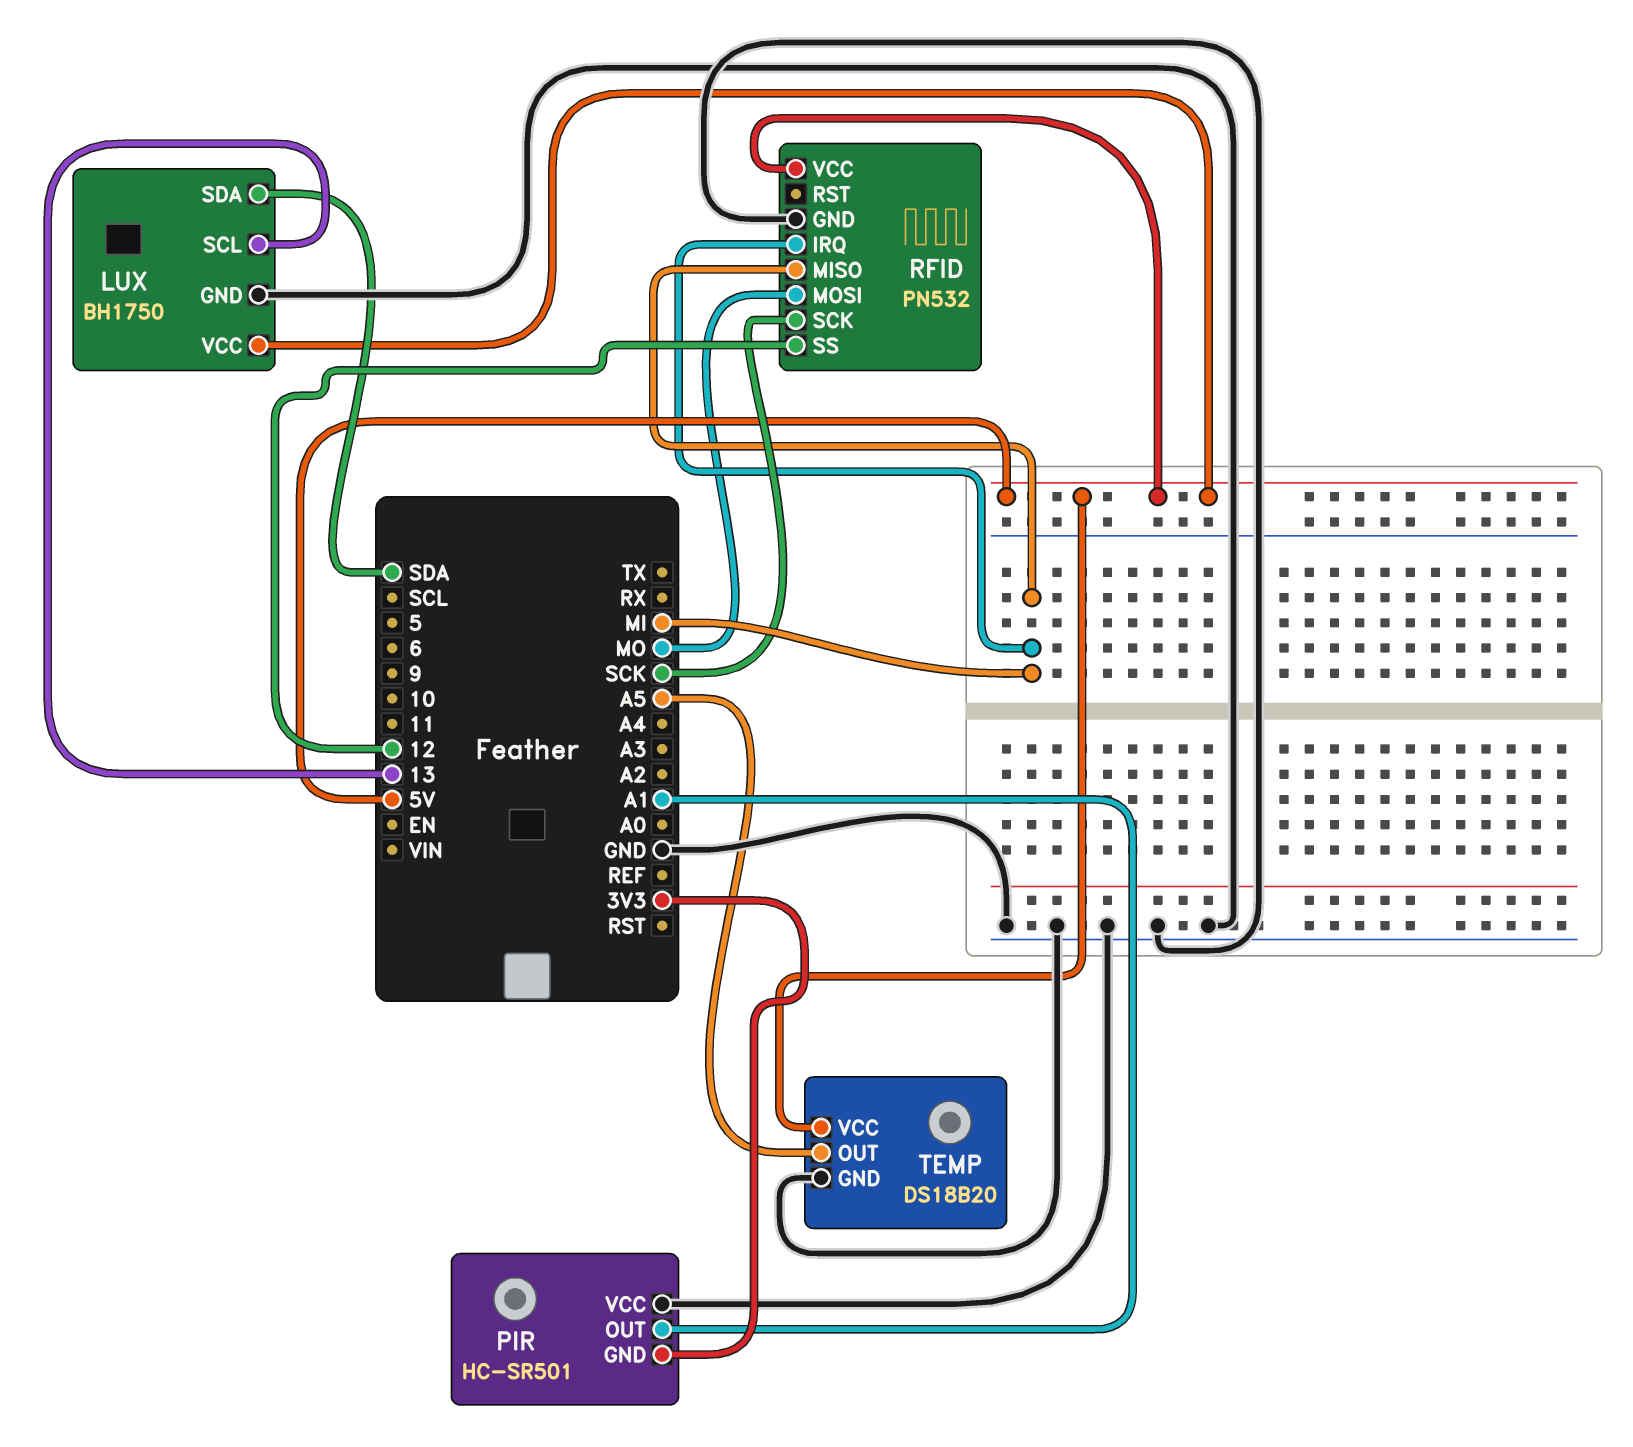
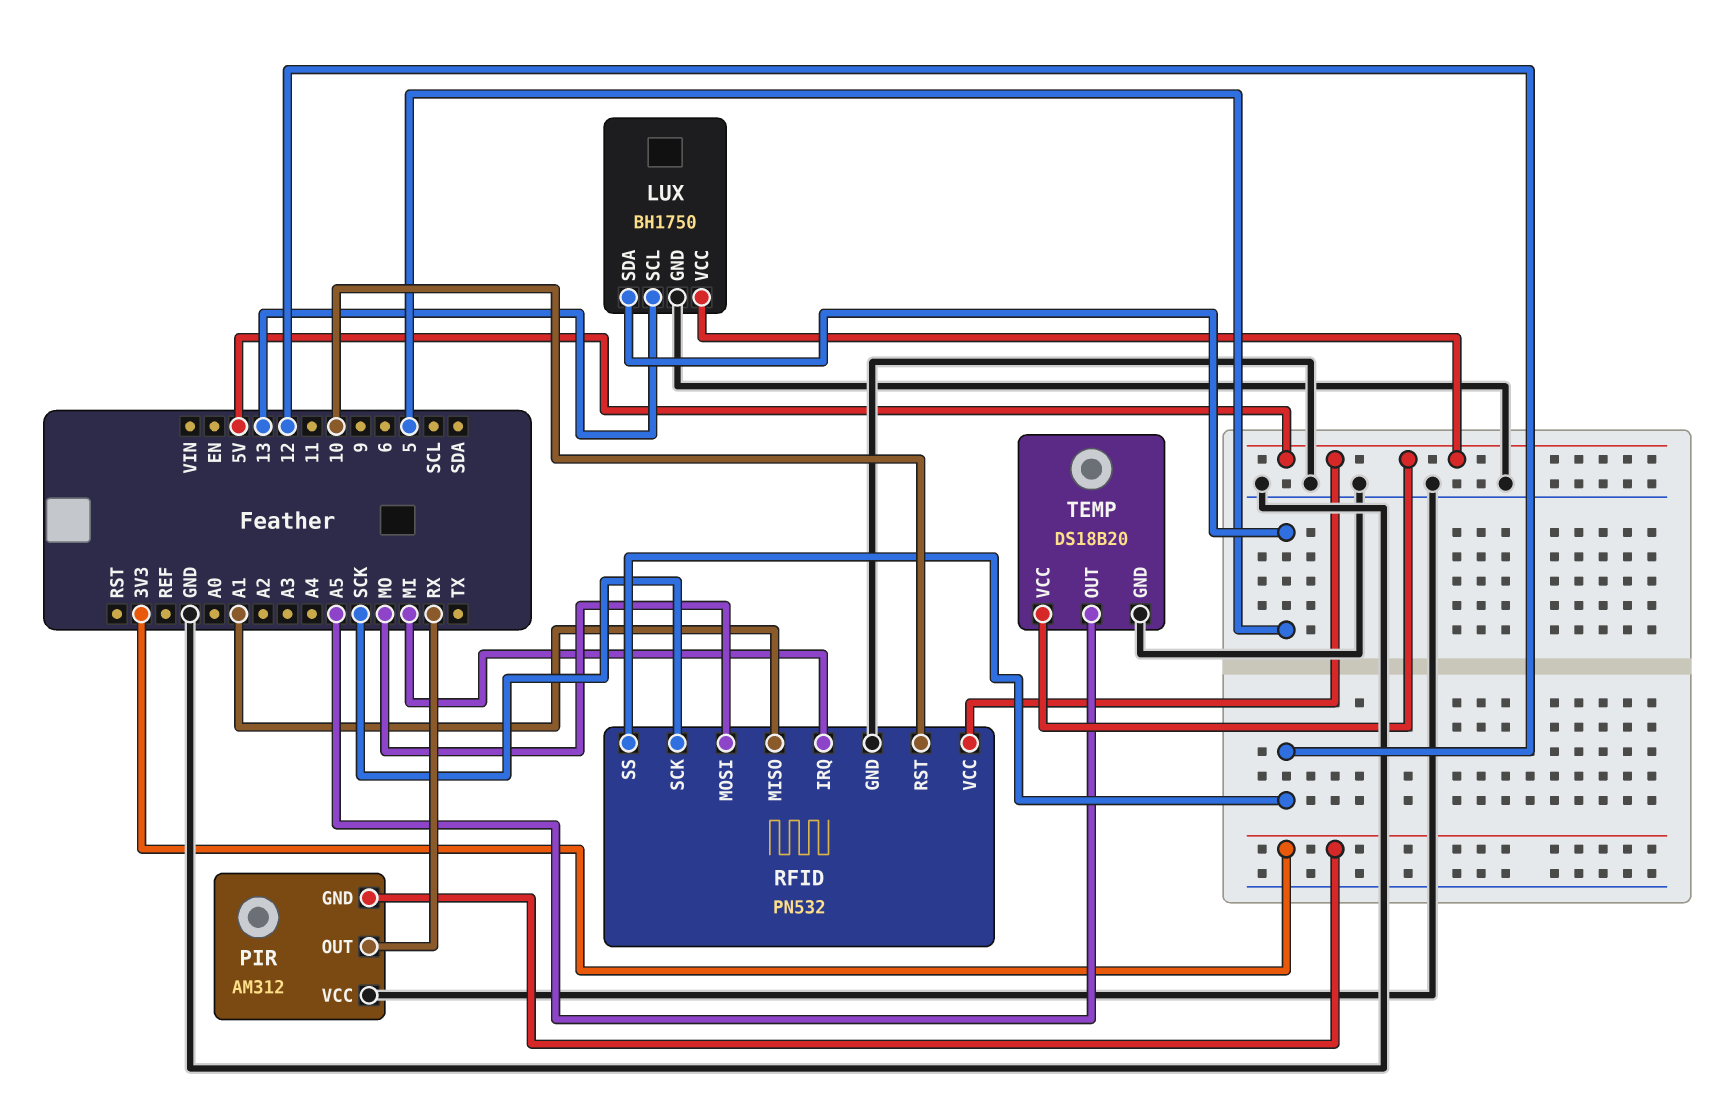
LUX pin SDA: SDA -> 5
PIR: HC-SR501 -> AM312
PIR pin OUT: A1 -> RX
RFID pin MISO: MI -> A1
RFID pin RST: none -> 10

